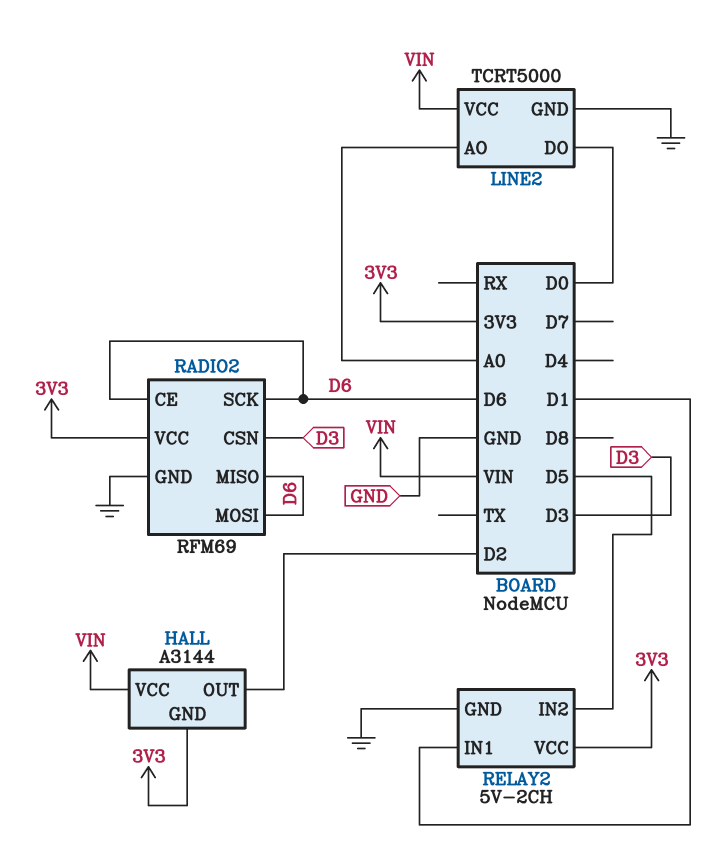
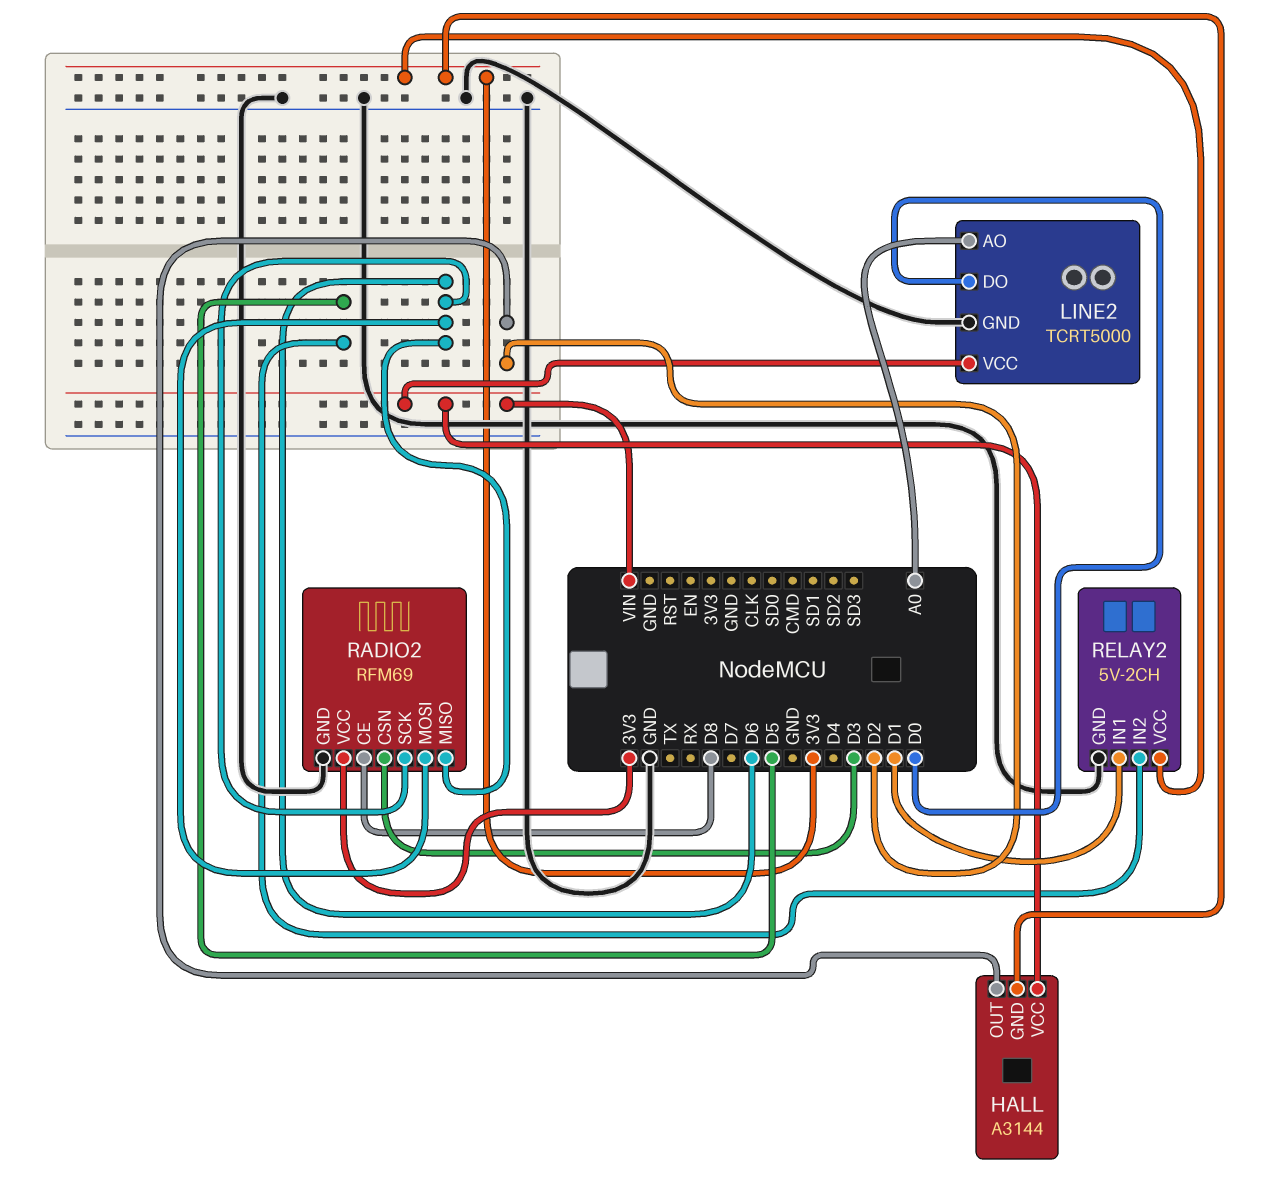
RADIO2 pin CE: D6 -> D8

